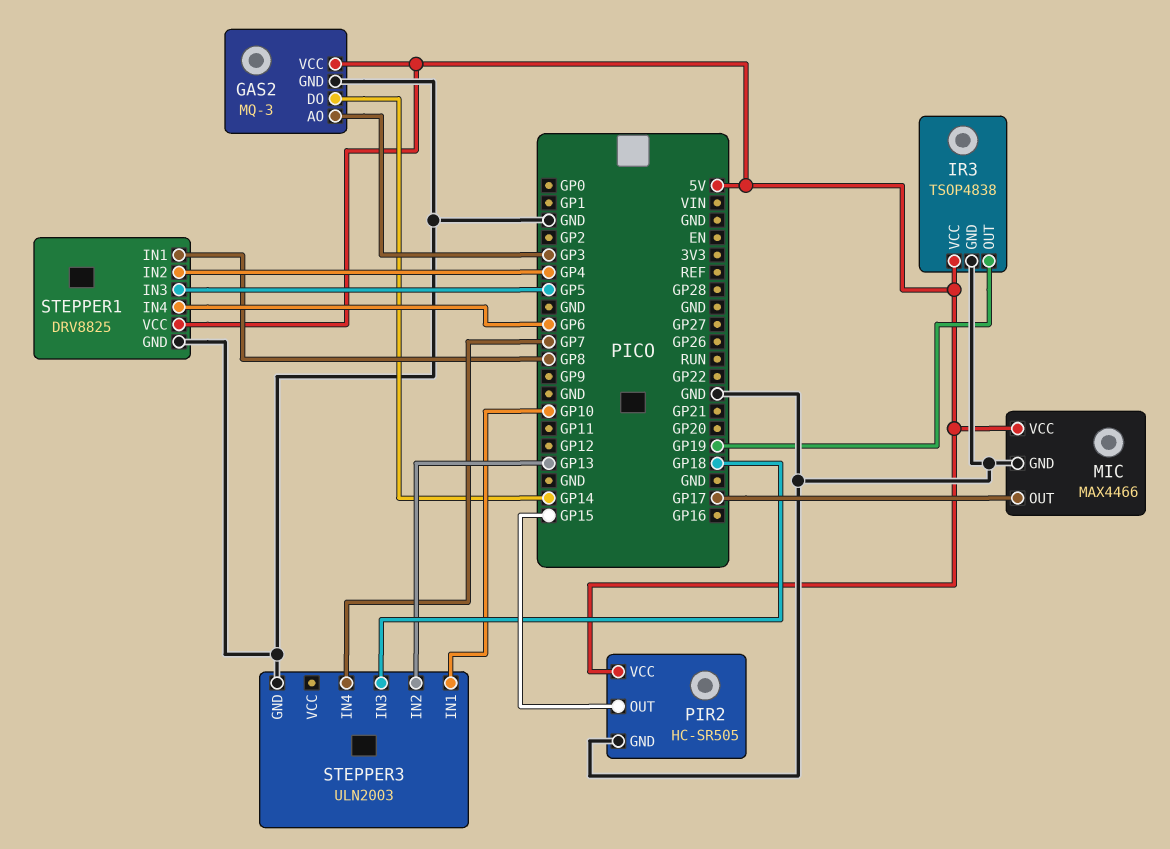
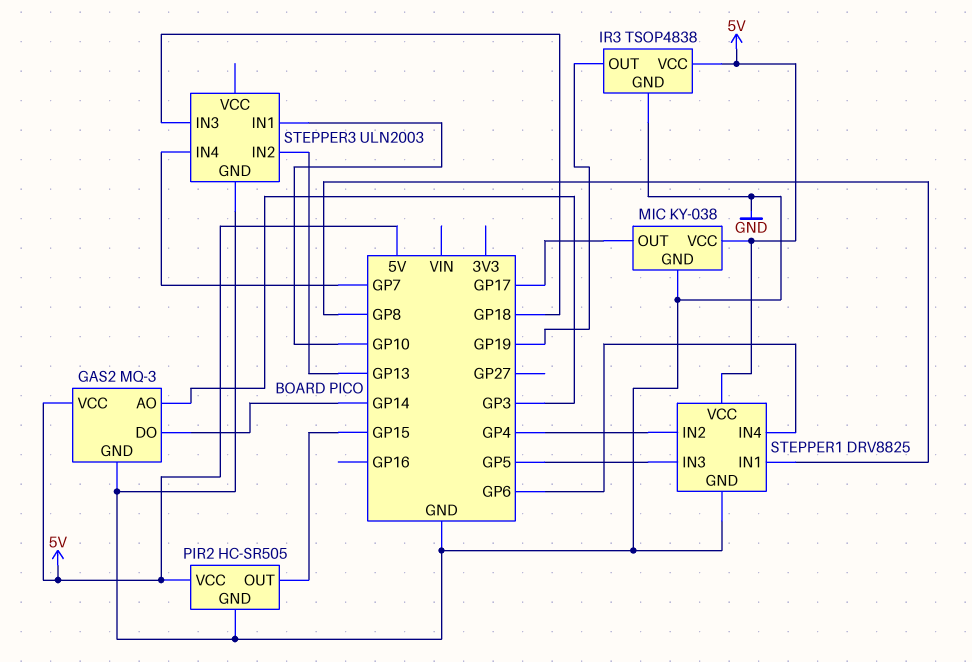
MIC: MAX4466 -> KY-038

